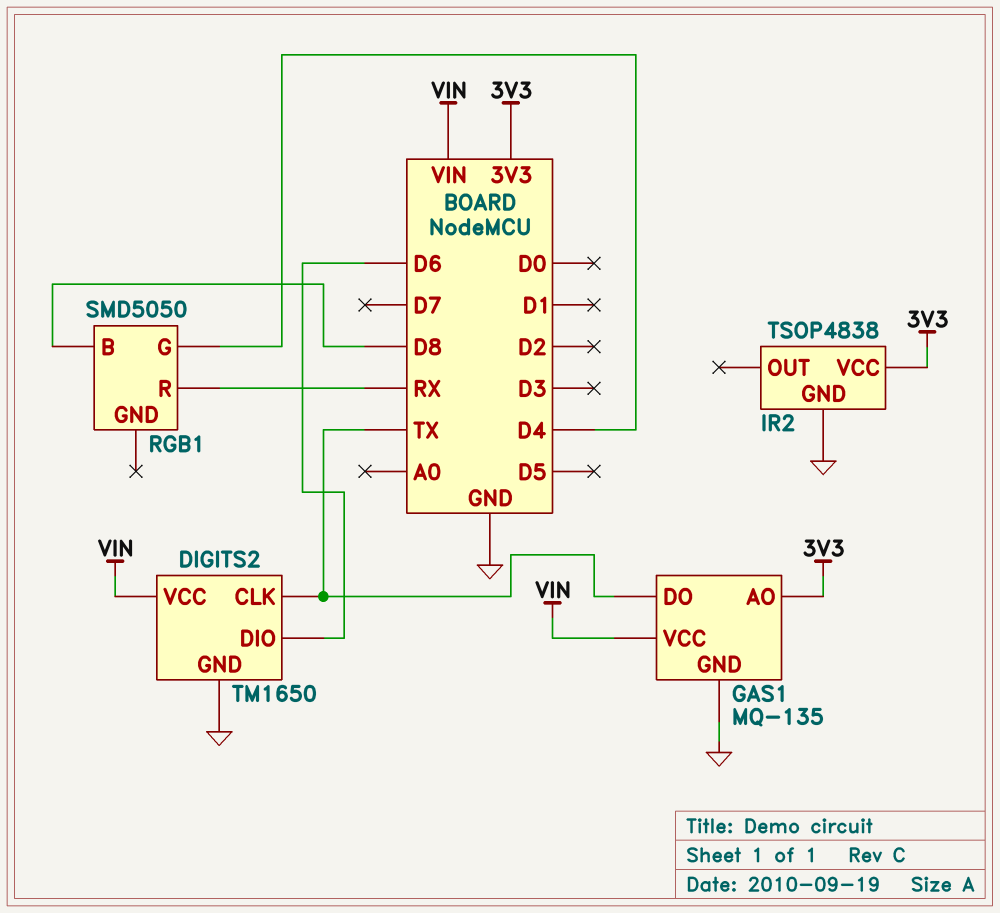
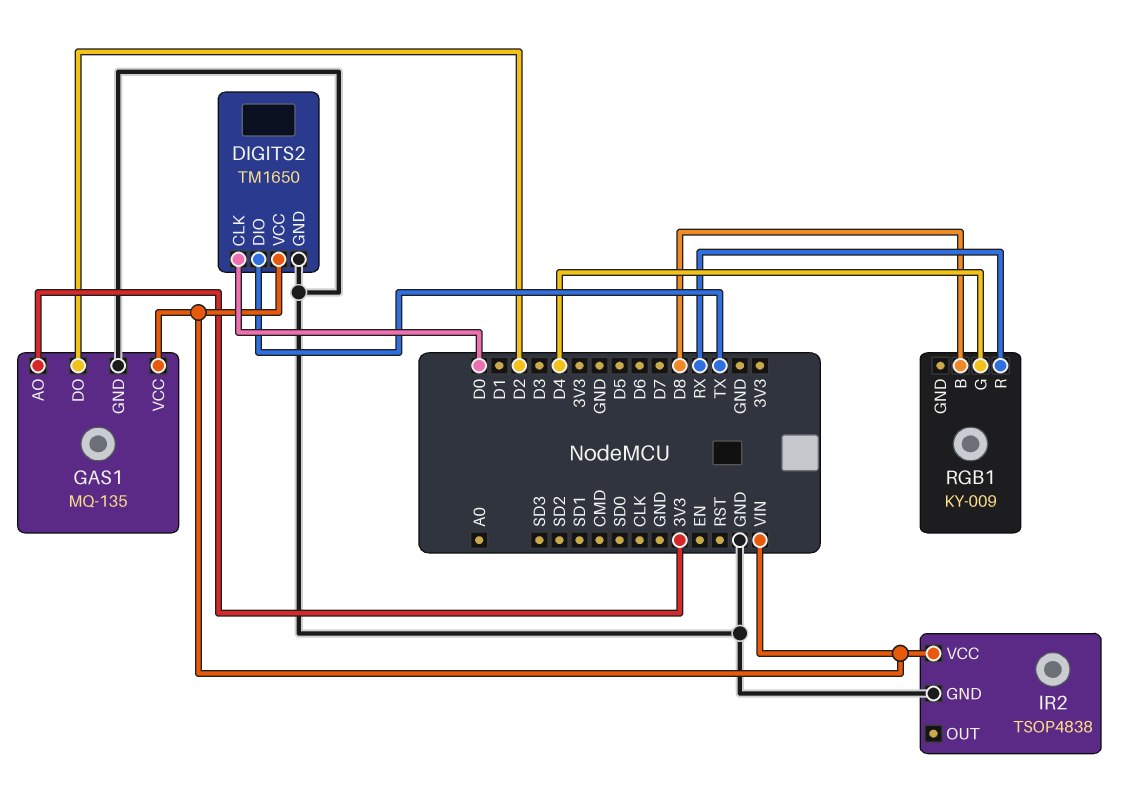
DIGITS2 pin CLK: TX -> D0
DIGITS2 pin DIO: D6 -> TX
GAS1 pin DO: TX -> D2
IR2 pin VCC: 3V3 -> VIN
RGB1: SMD5050 -> KY-009

